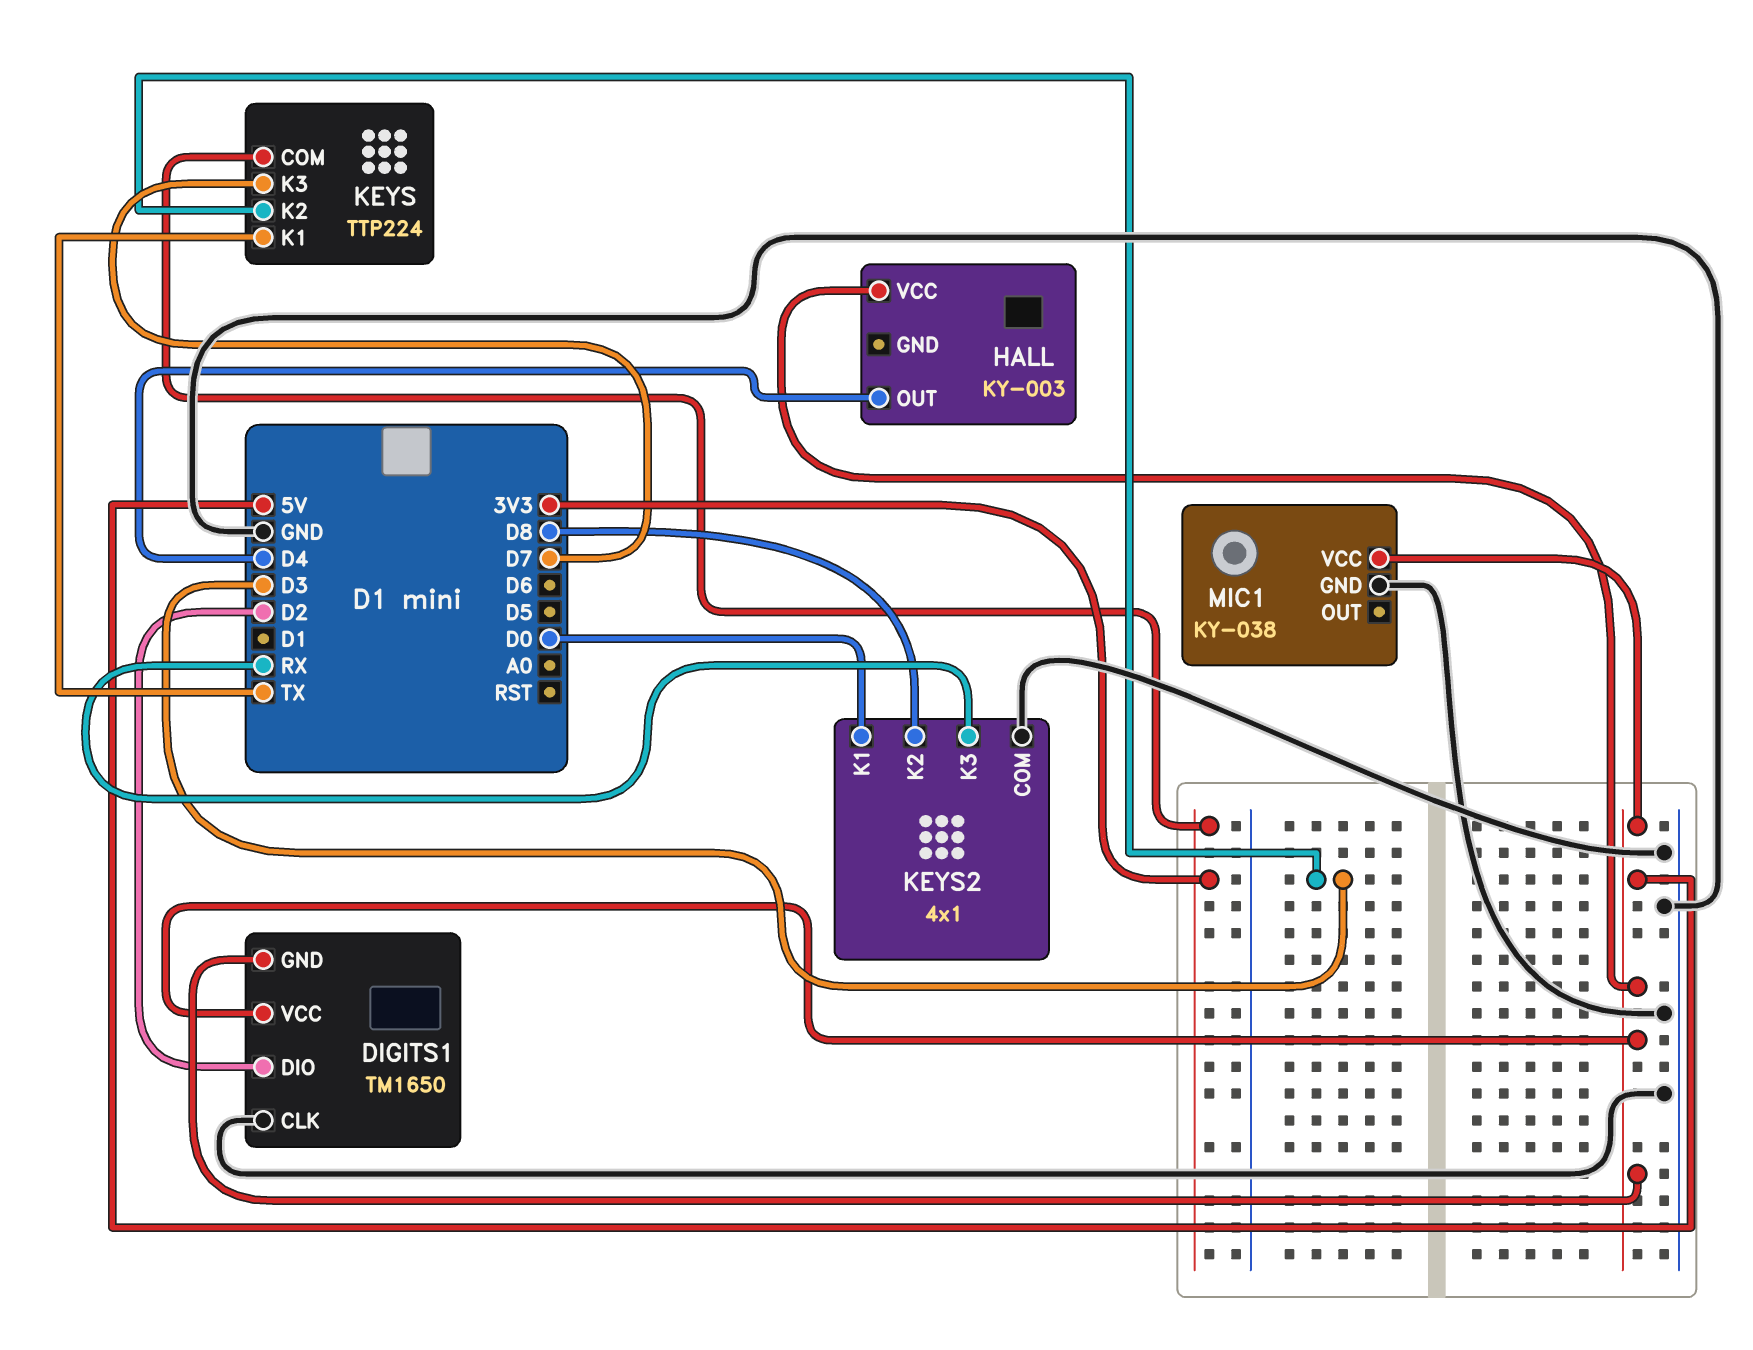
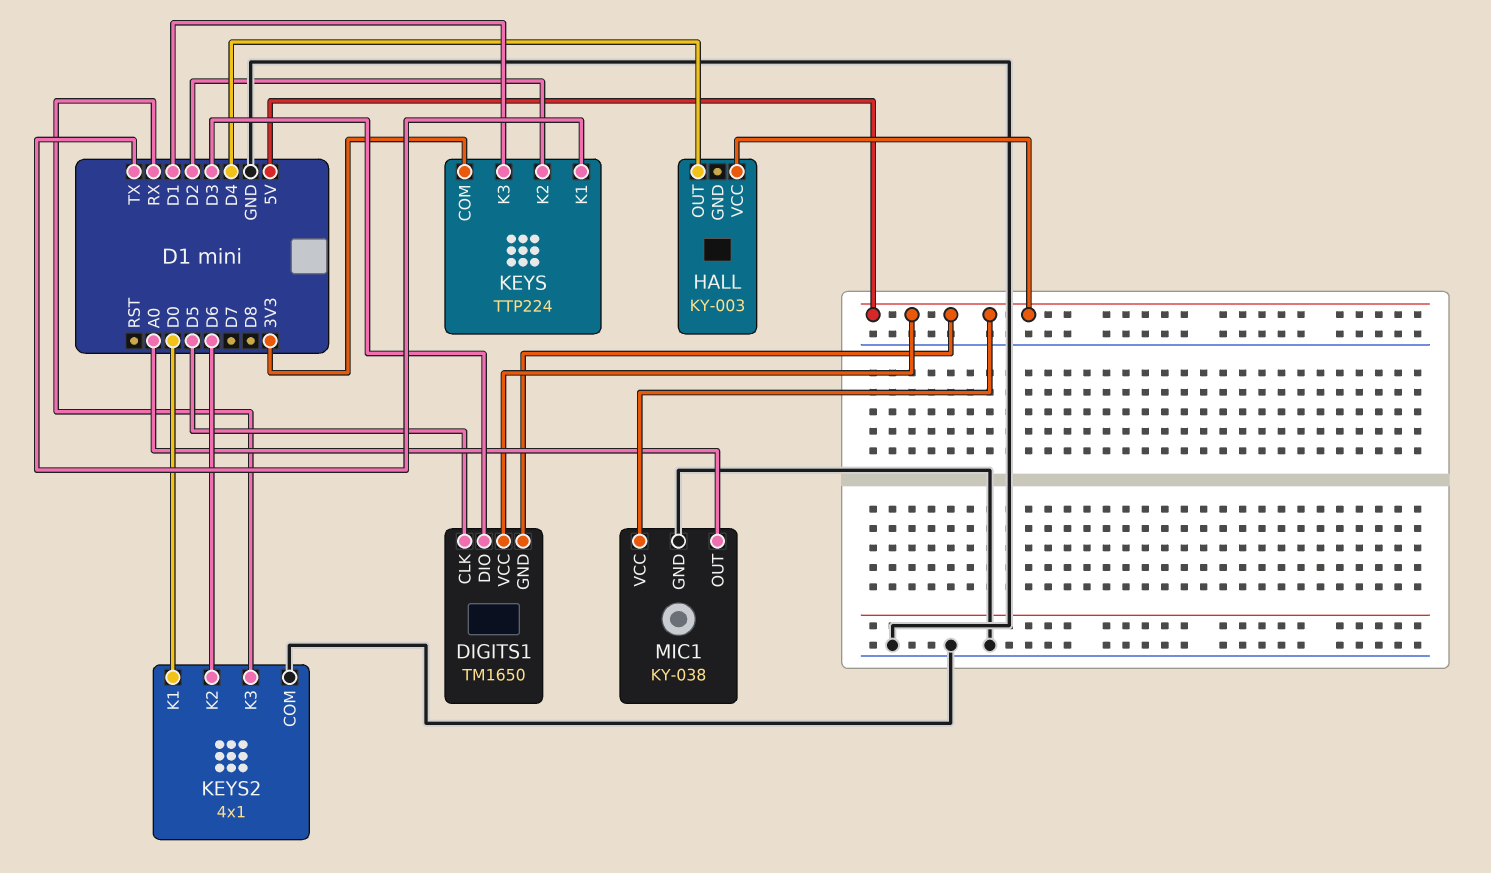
DIGITS1 pin CLK: GND -> D5
DIGITS1 pin DIO: D2 -> D3
KEYS pin K2: D3 -> D2
KEYS pin K3: D7 -> D1
KEYS2 pin K2: D8 -> D6
MIC1 pin OUT: none -> A0

